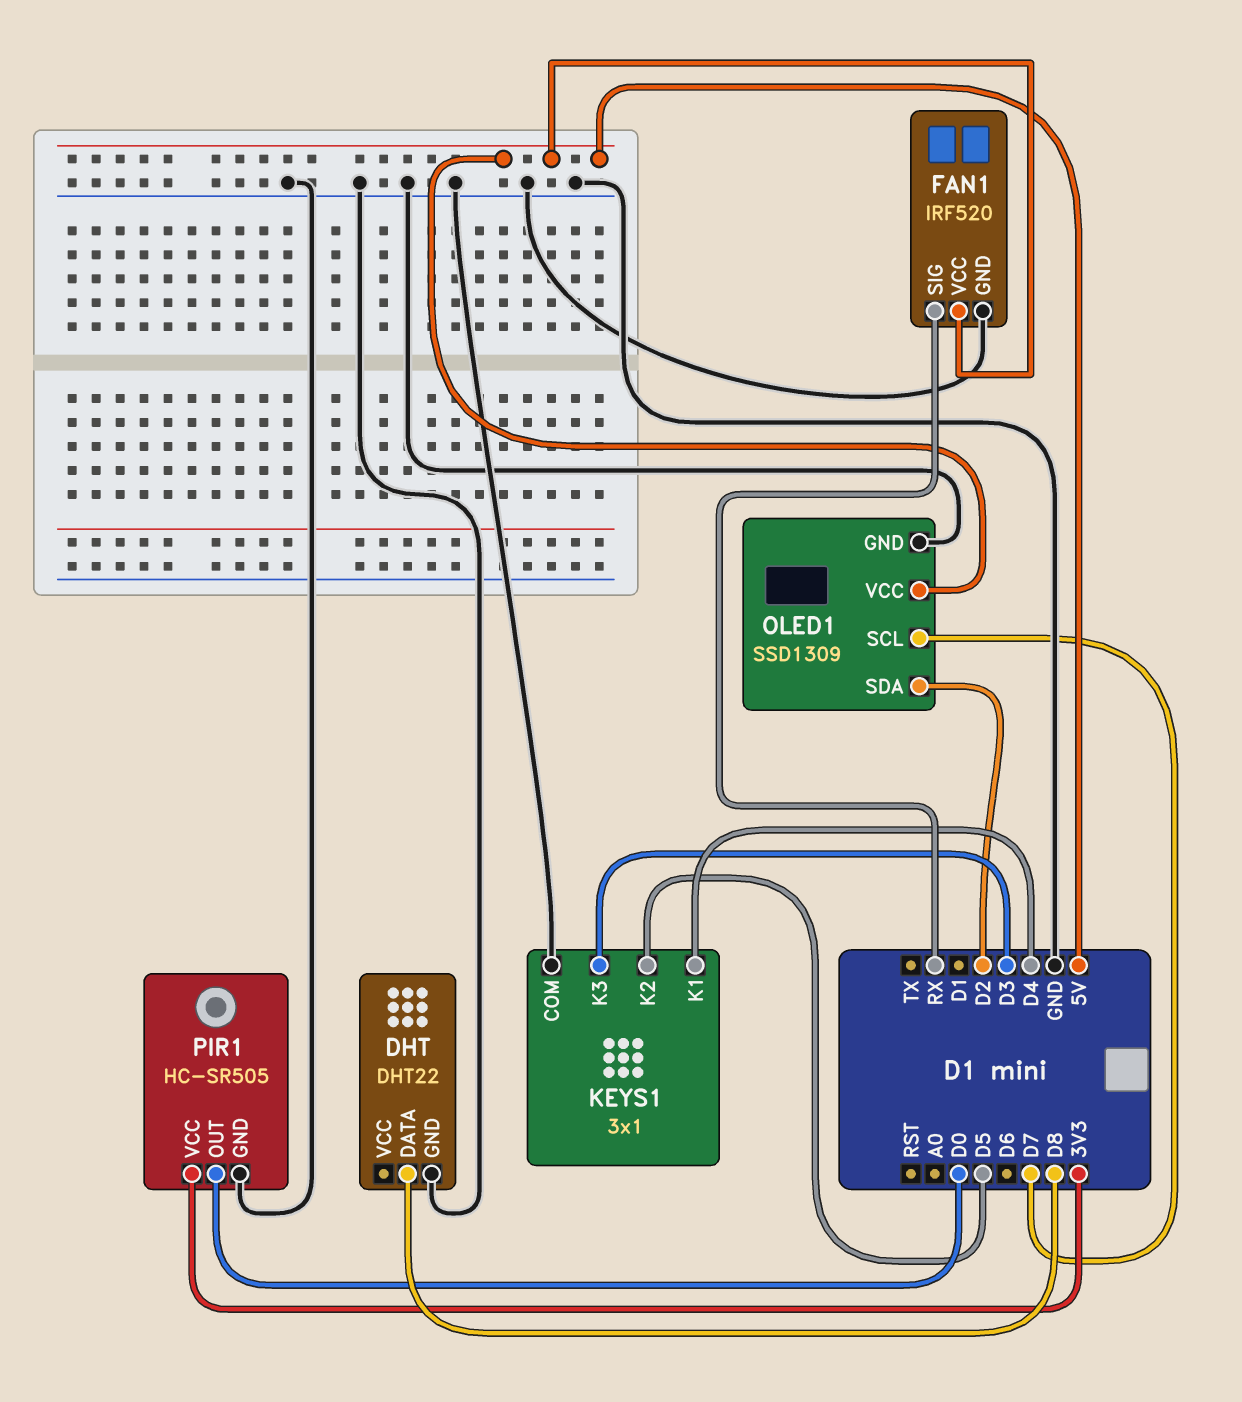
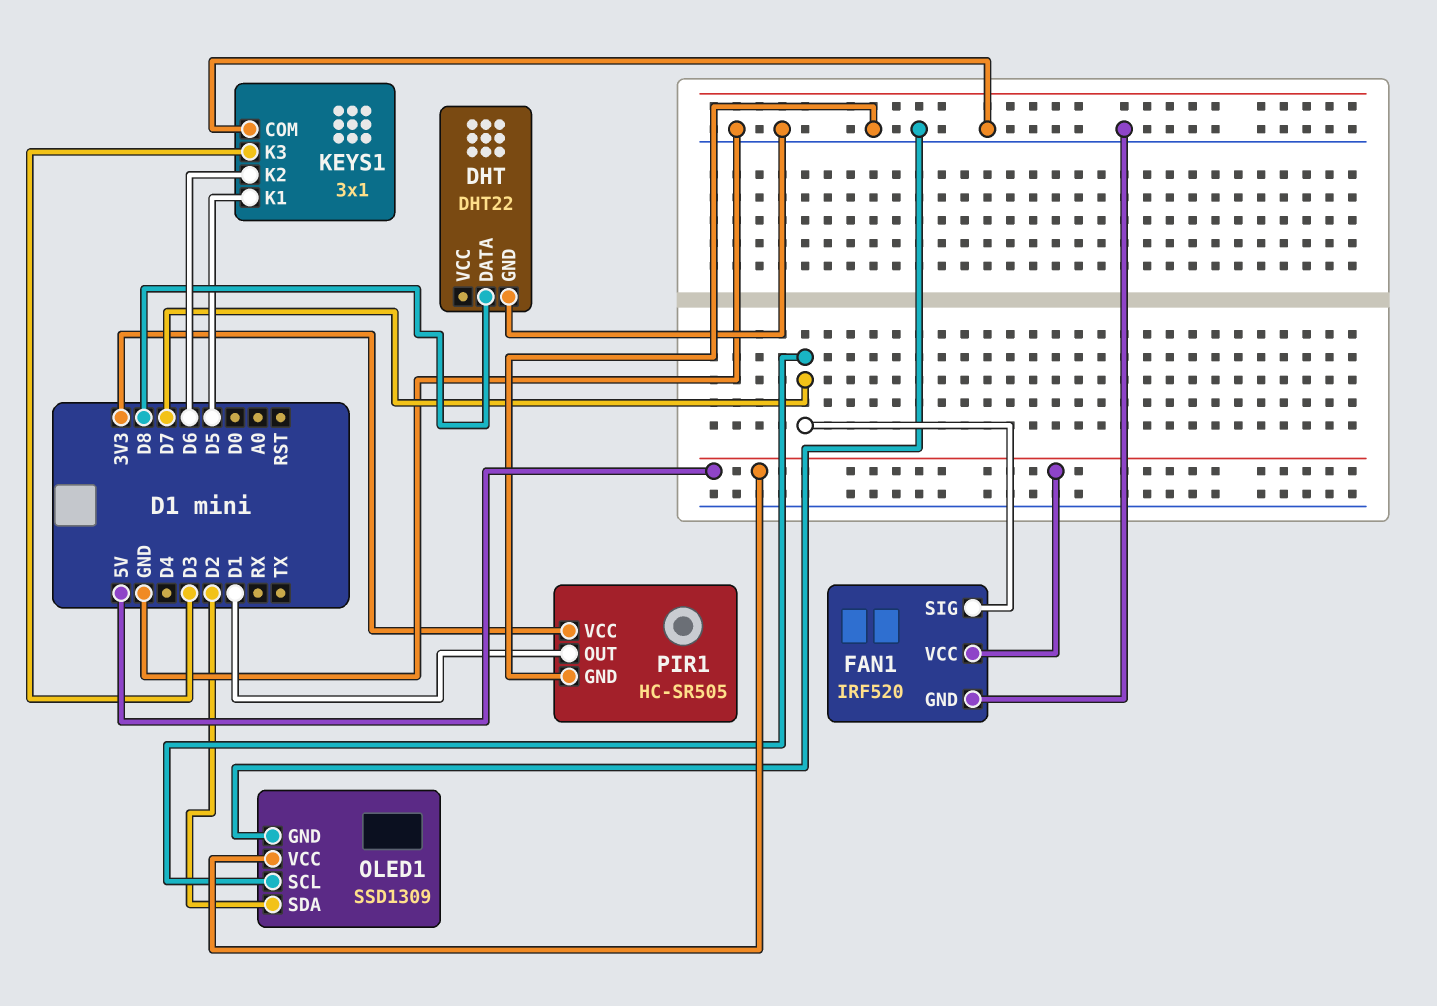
FAN1 pin SIG: RX -> D7
KEYS1 pin K1: D4 -> D5
KEYS1 pin K2: D5 -> D6
PIR1 pin OUT: D0 -> D1

